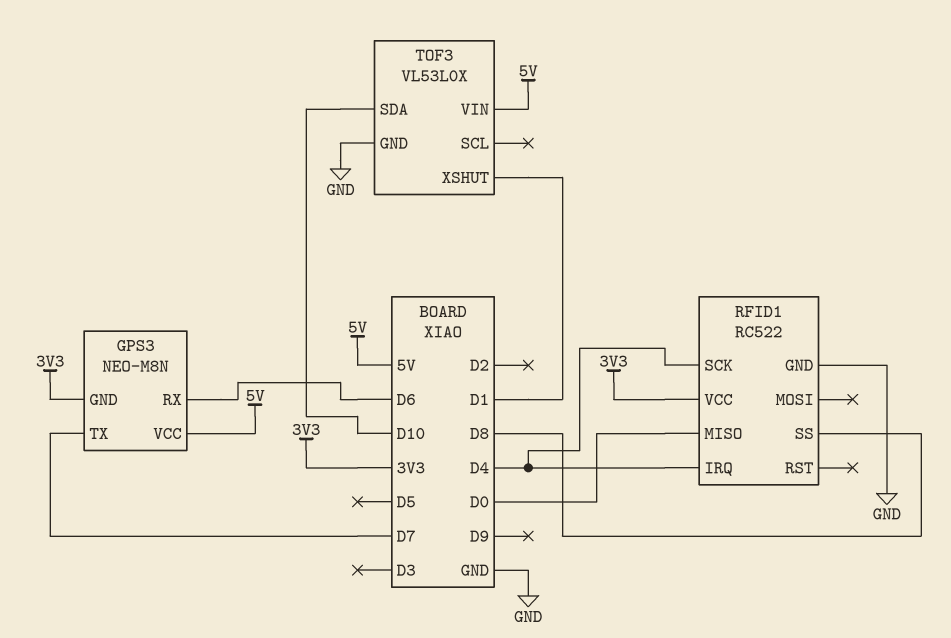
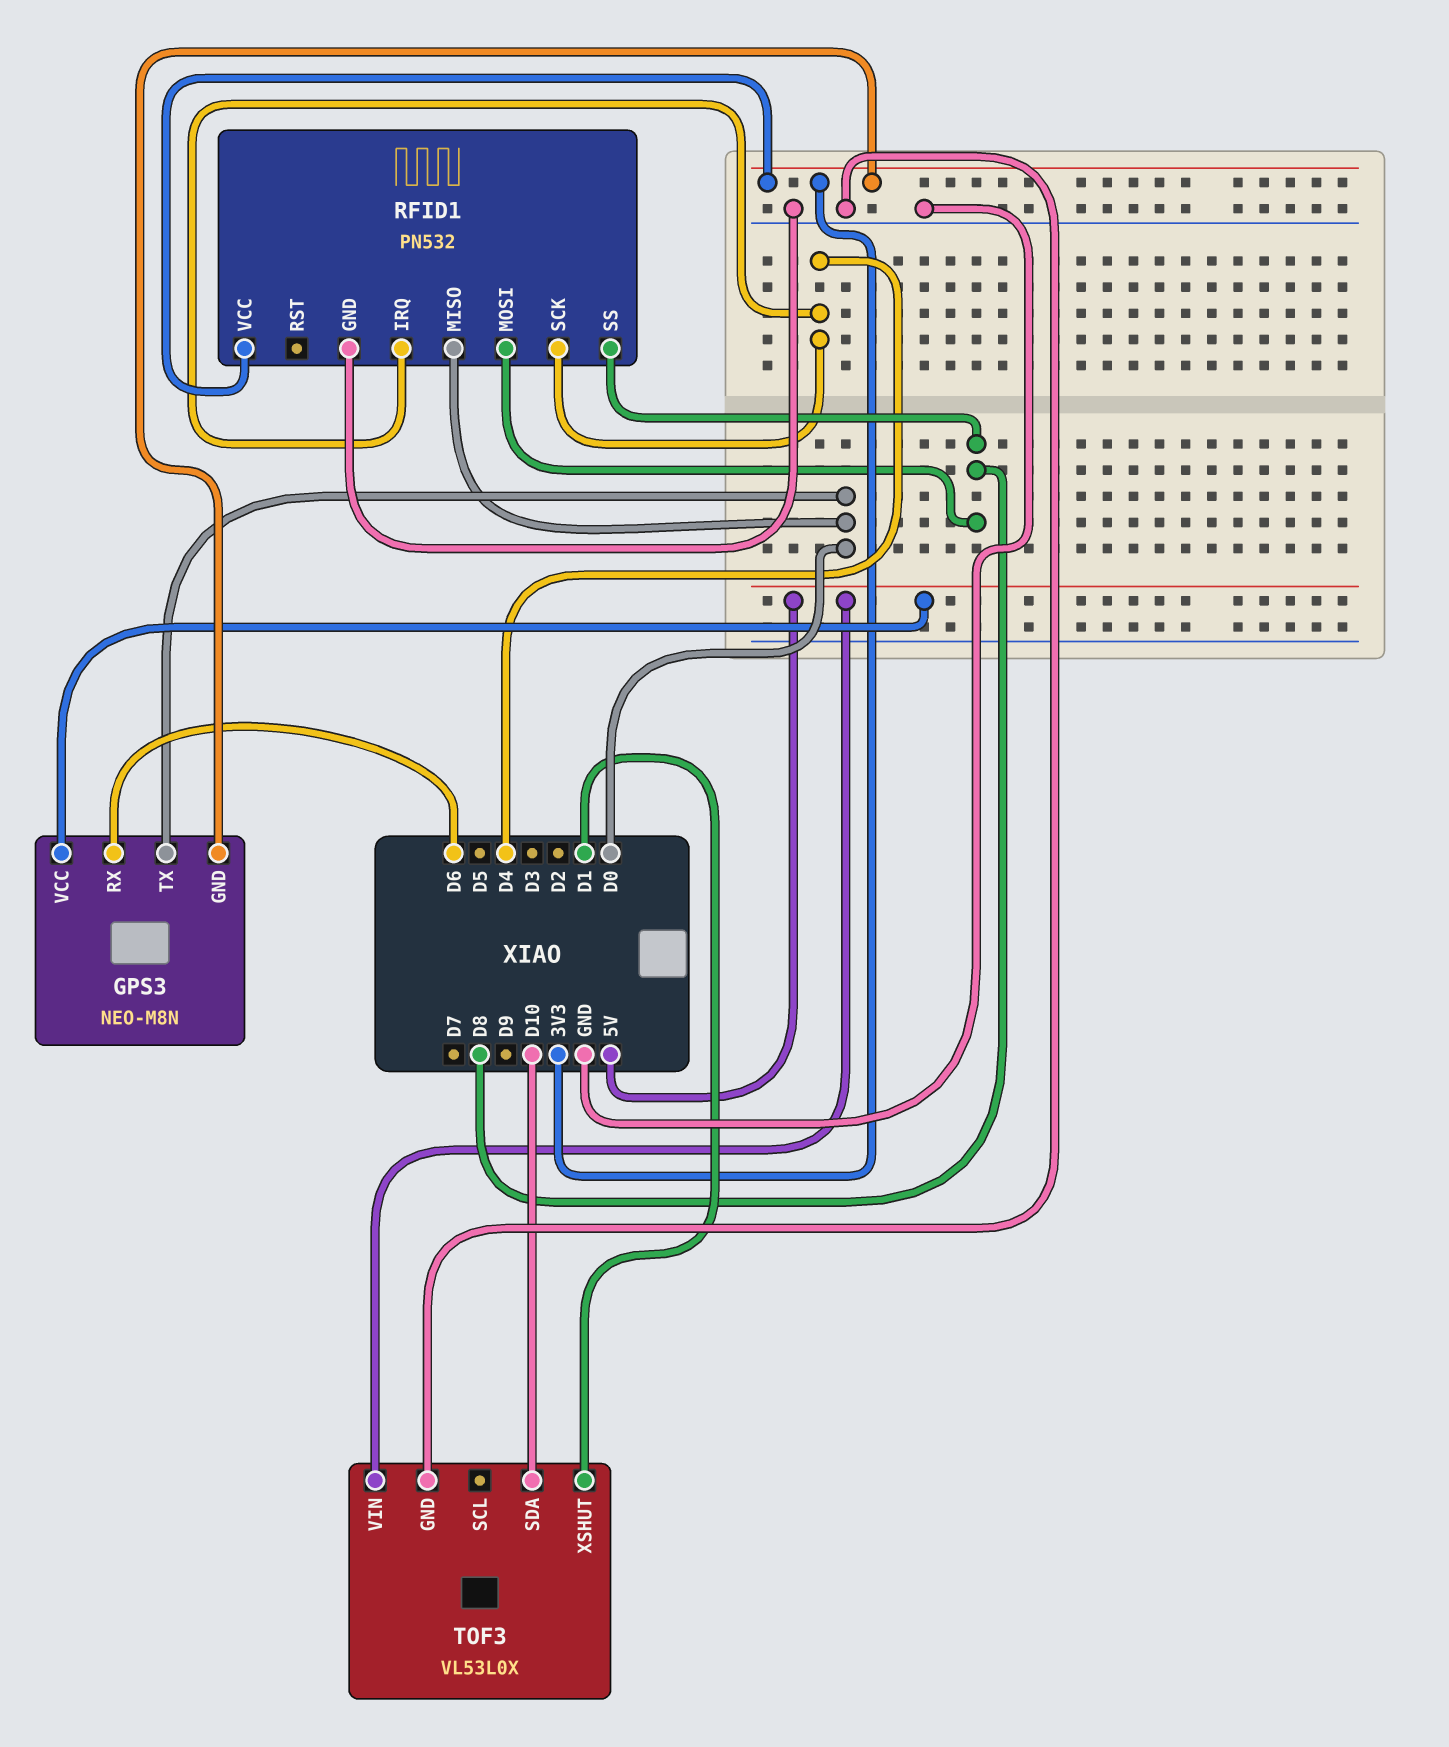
GPS3 pin TX: D7 -> D0
RFID1: RC522 -> PN532
RFID1 pin MOSI: none -> D8

